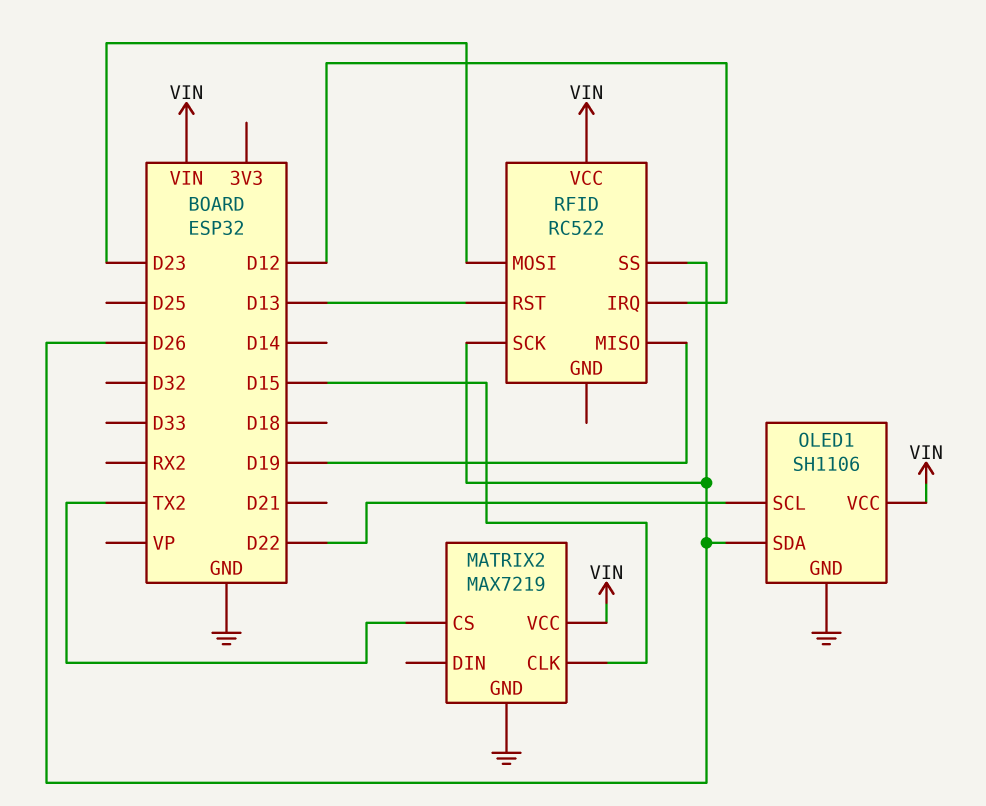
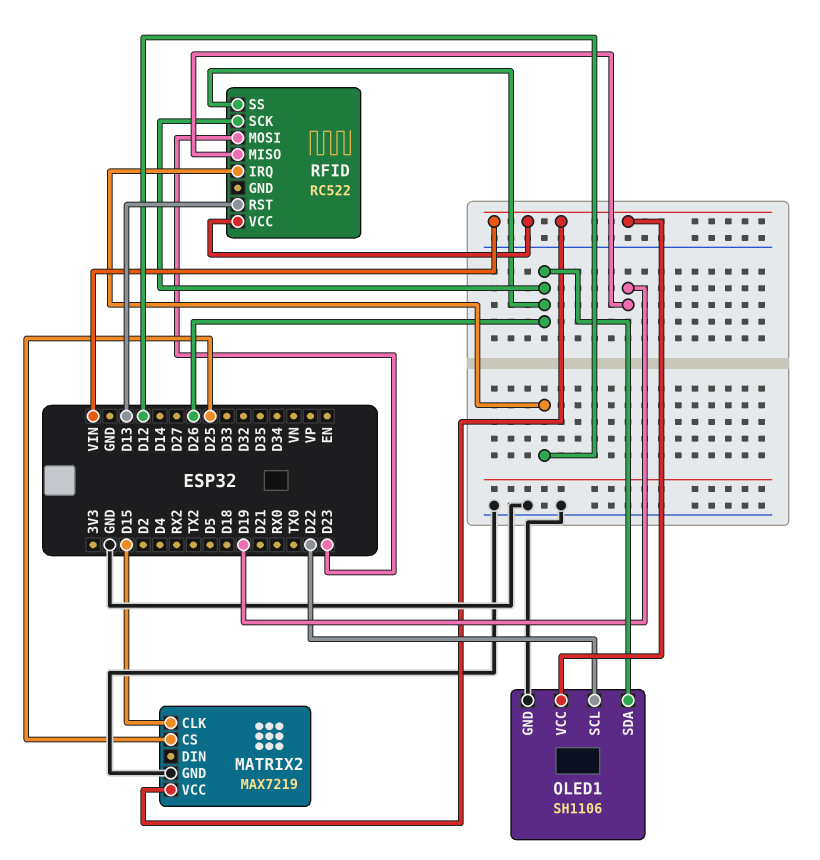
MATRIX2 pin CS: TX2 -> D25

